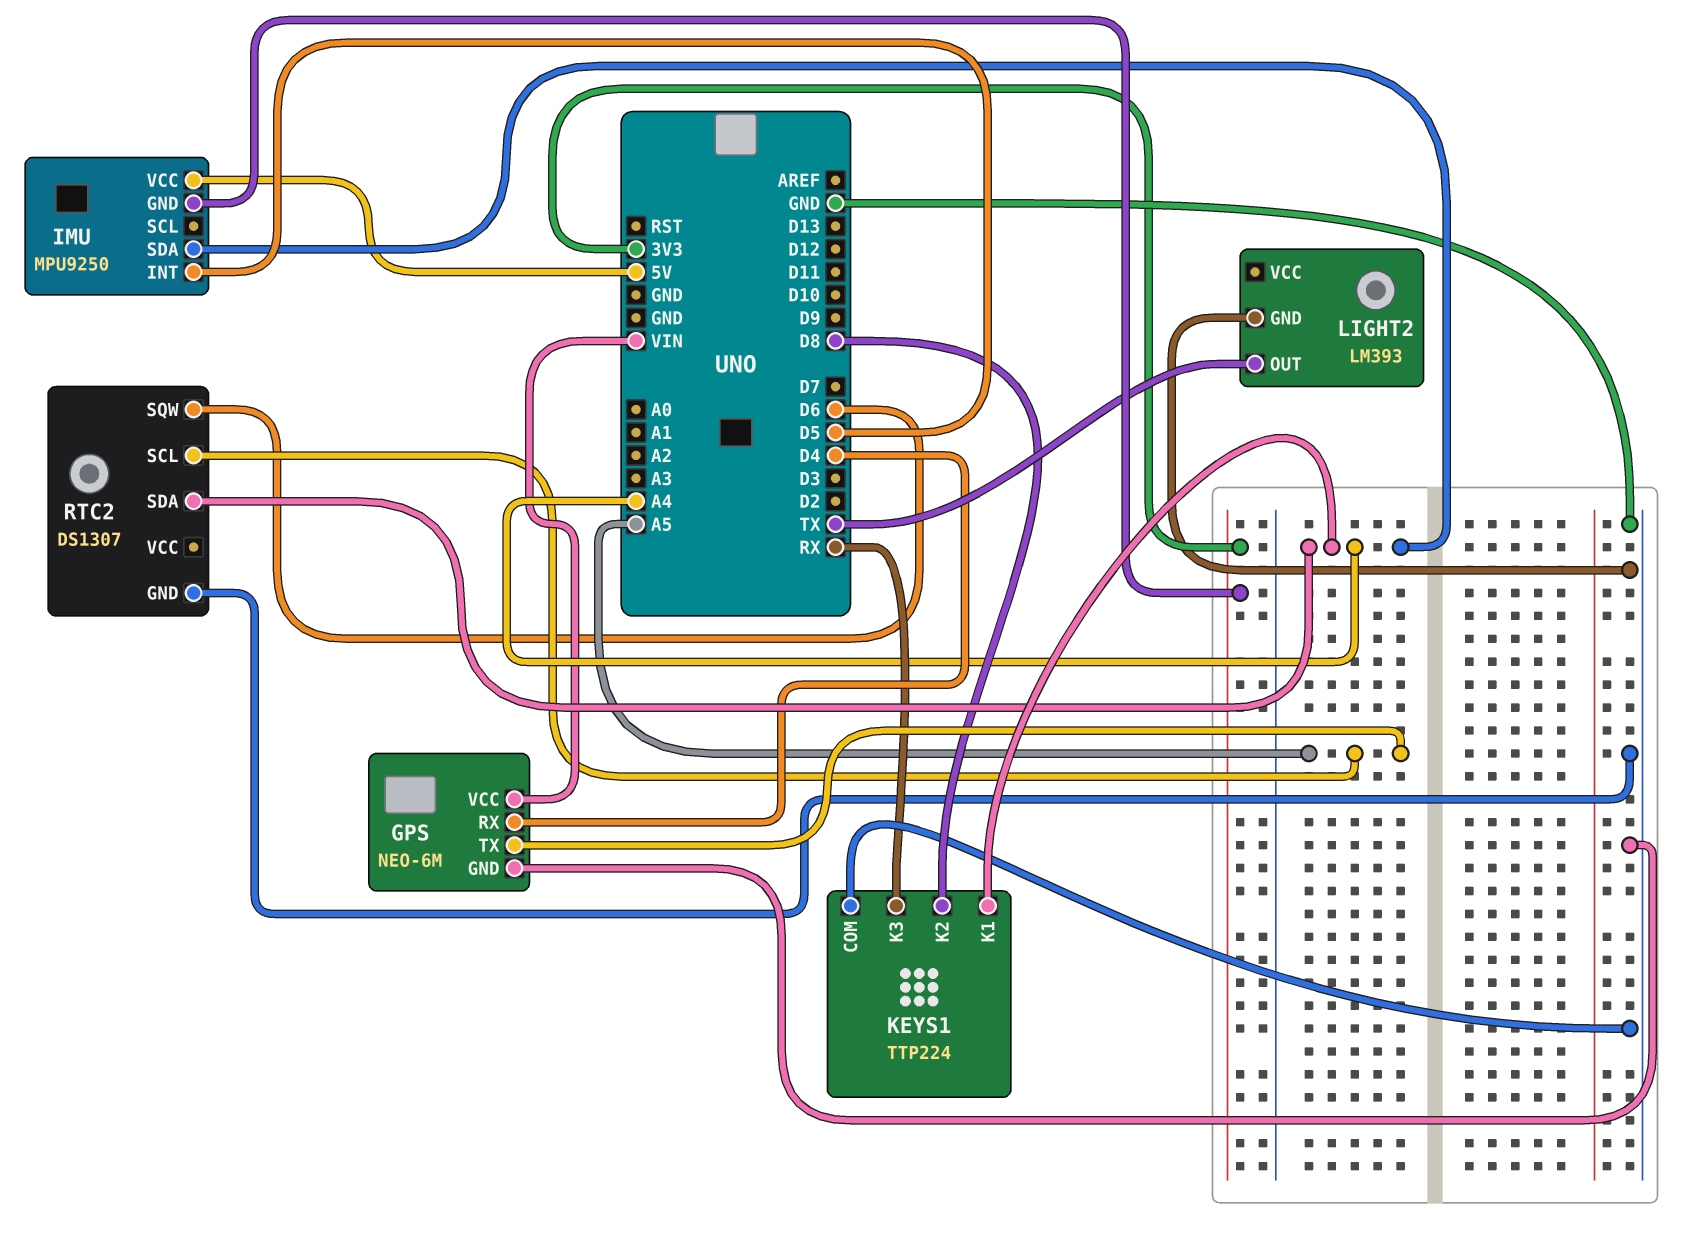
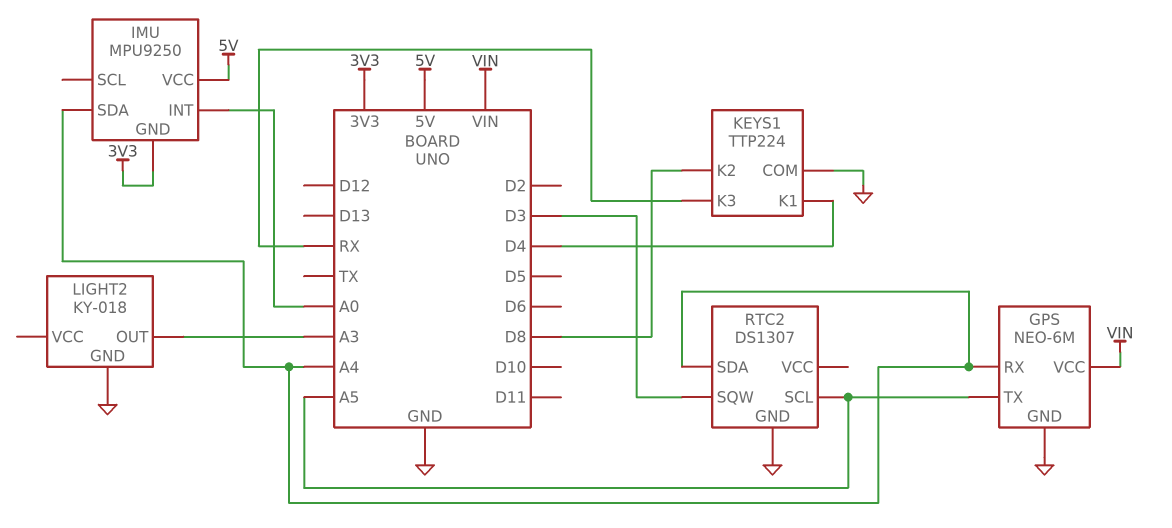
GPS pin RX: D4 -> A4
IMU pin INT: D5 -> A0
KEYS1 pin K1: A4 -> D4
LIGHT2: LM393 -> KY-018
LIGHT2 pin OUT: TX -> A3
RTC2 pin SQW: D6 -> D3

